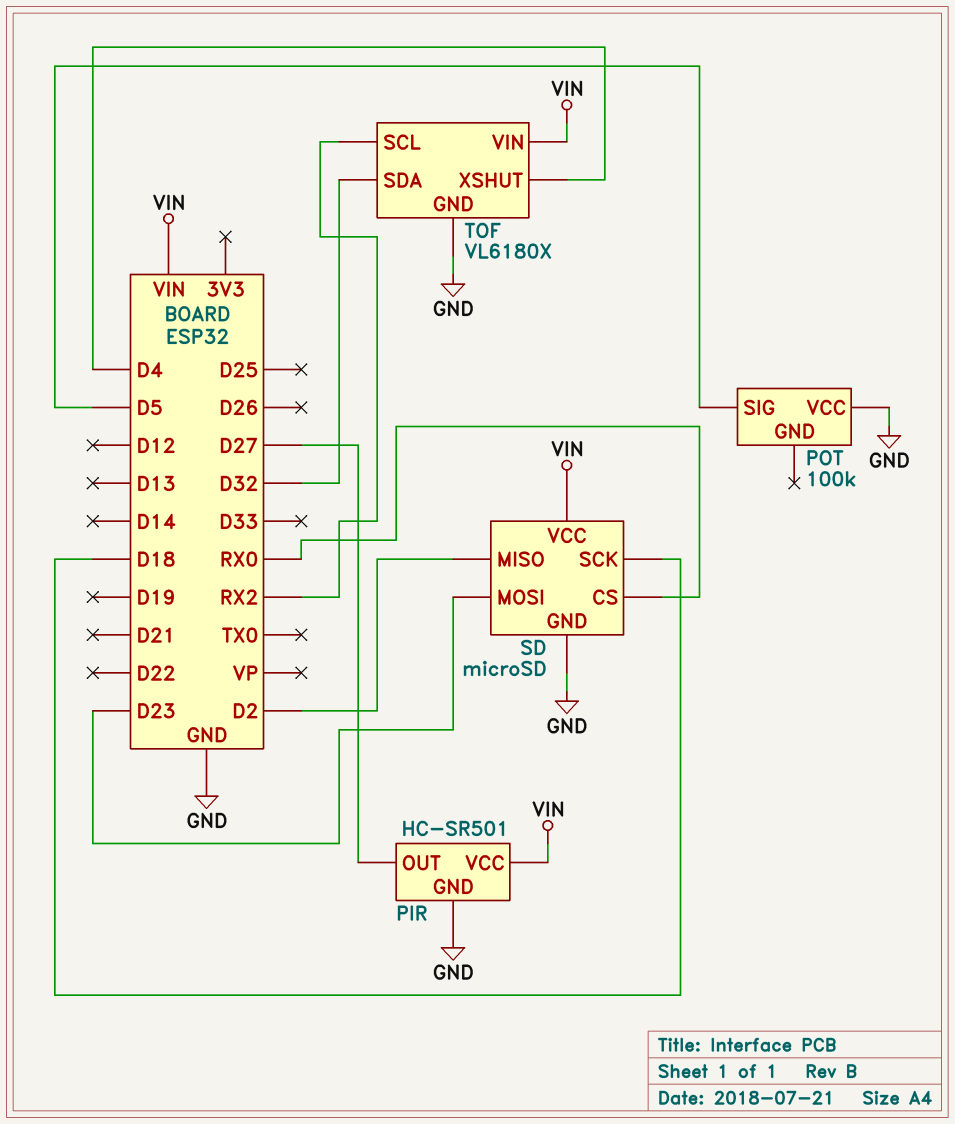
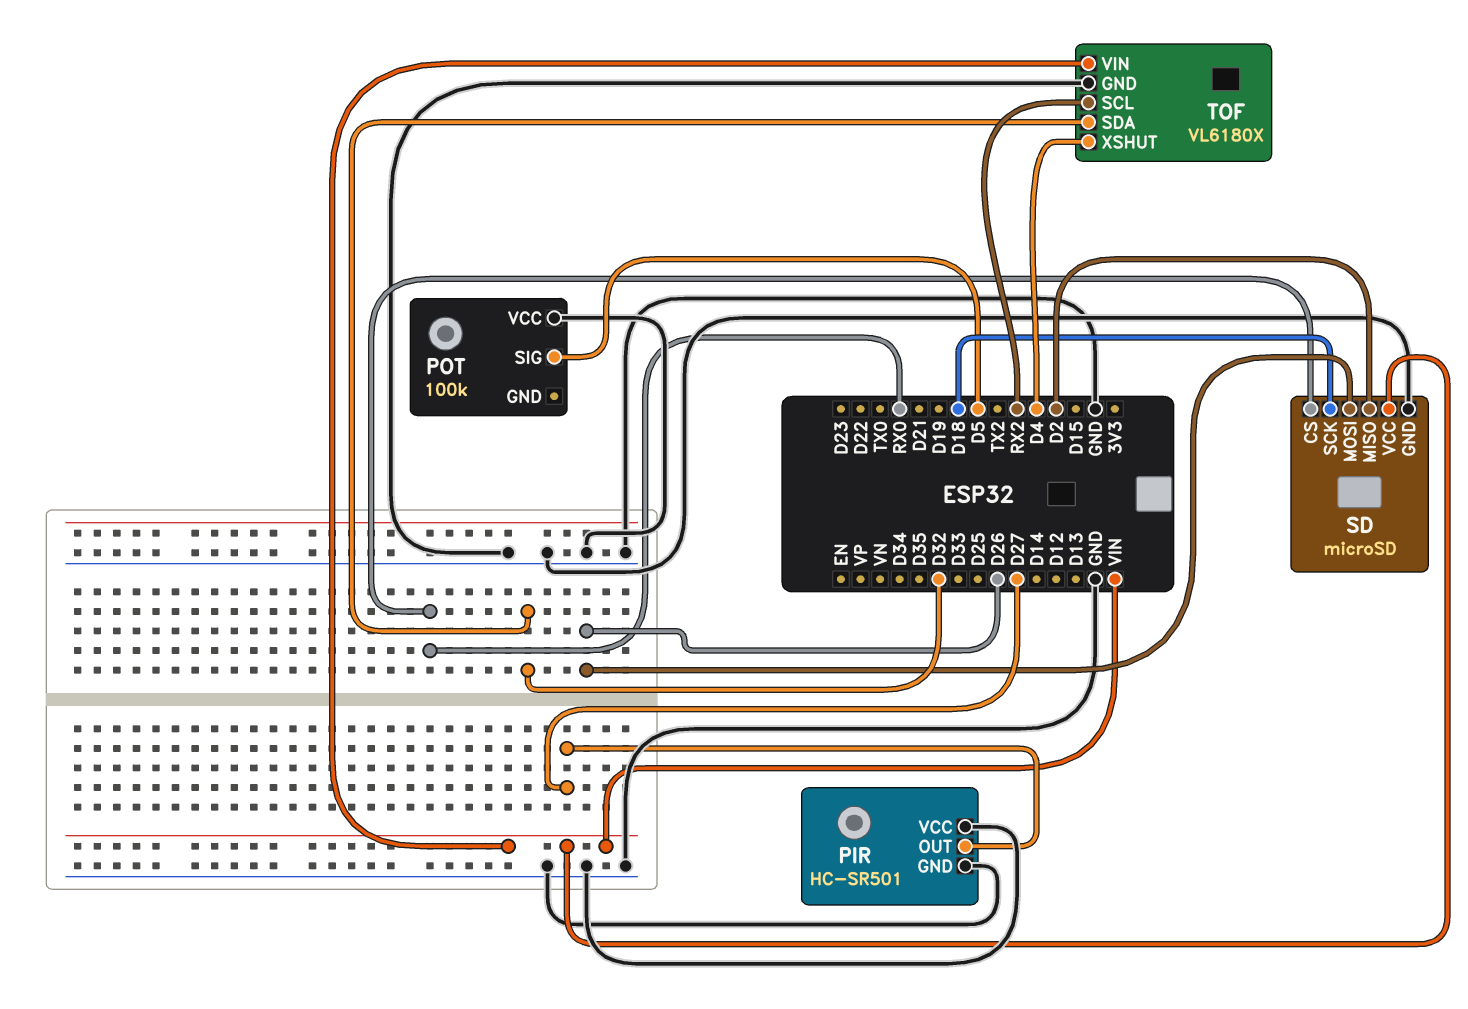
PIR pin VCC: VIN -> GND
SD pin MOSI: D23 -> D26

